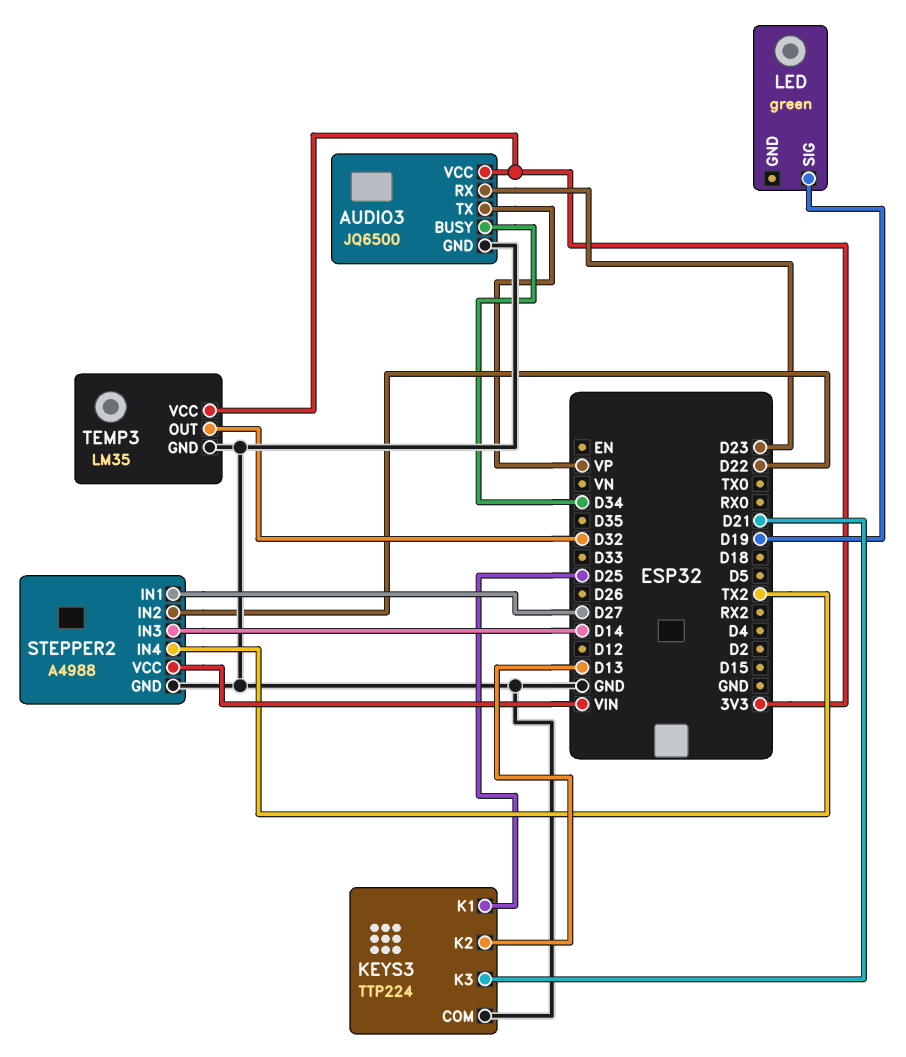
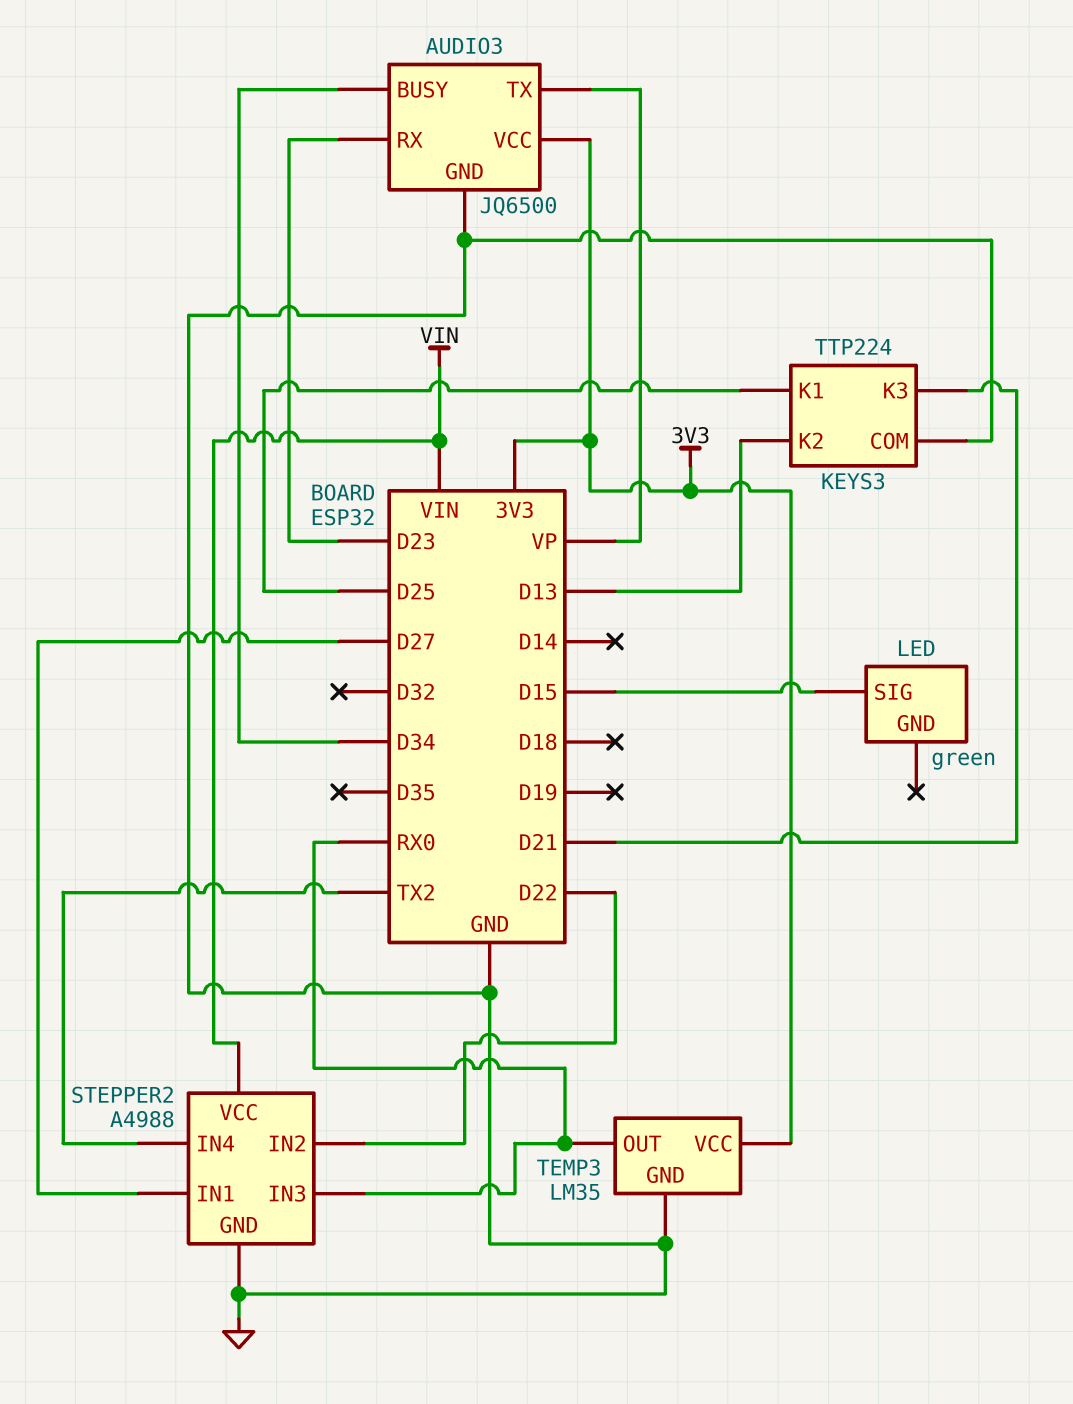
LED pin SIG: D19 -> D15
STEPPER2 pin IN3: D14 -> RX0
TEMP3 pin OUT: D32 -> RX0

